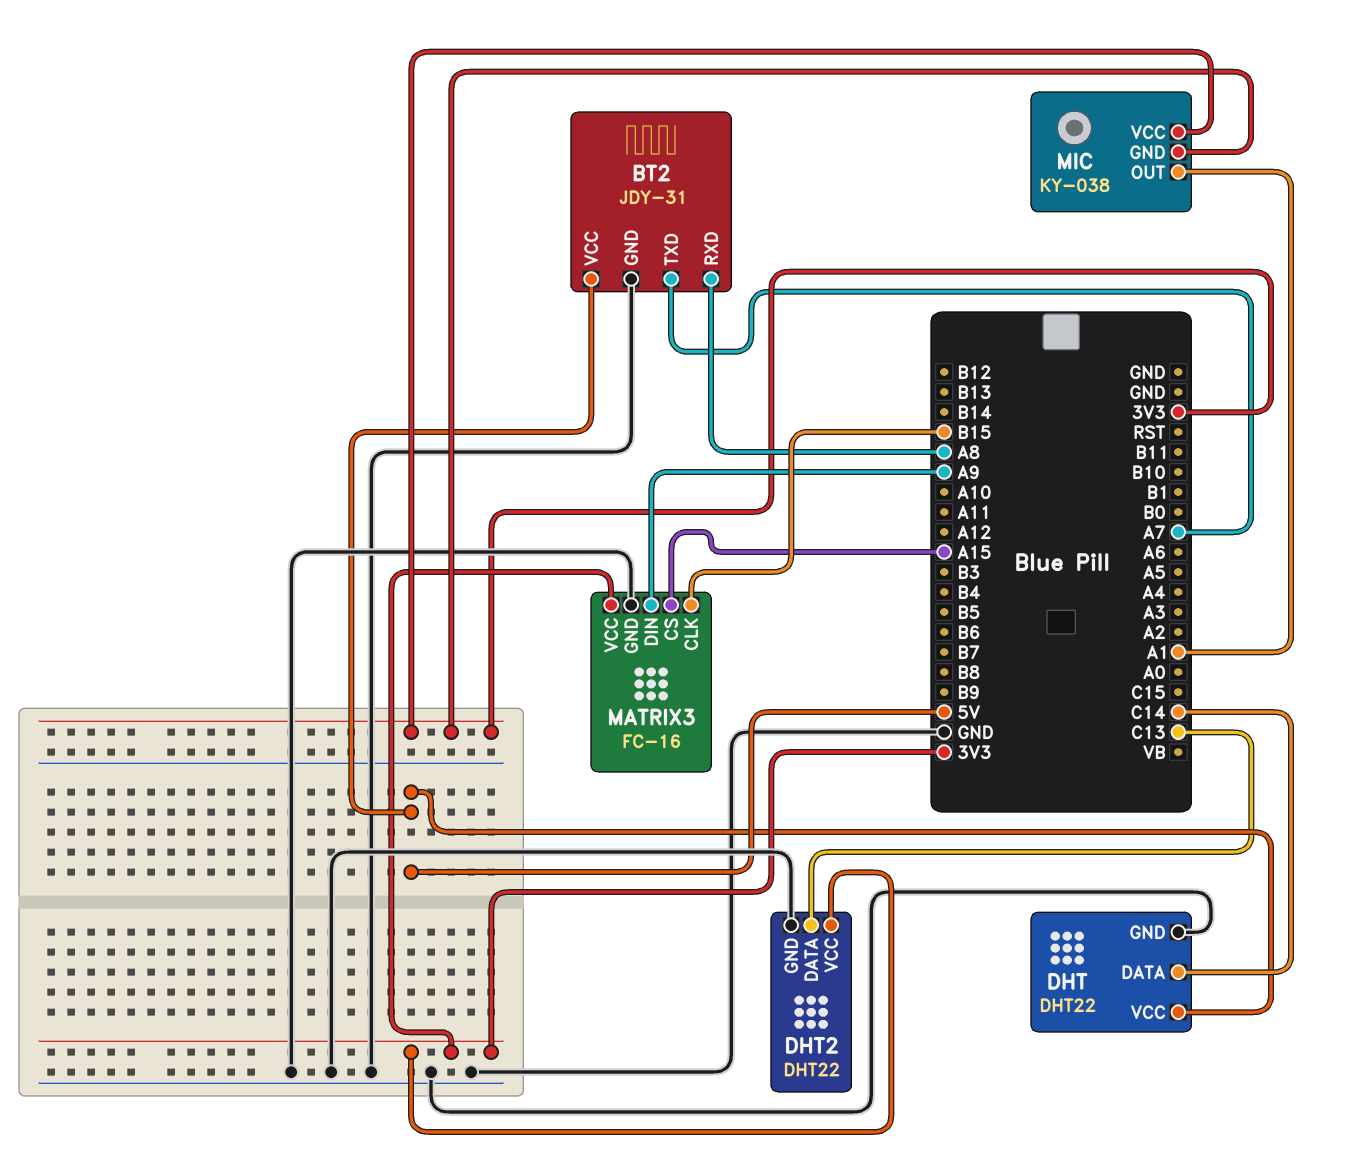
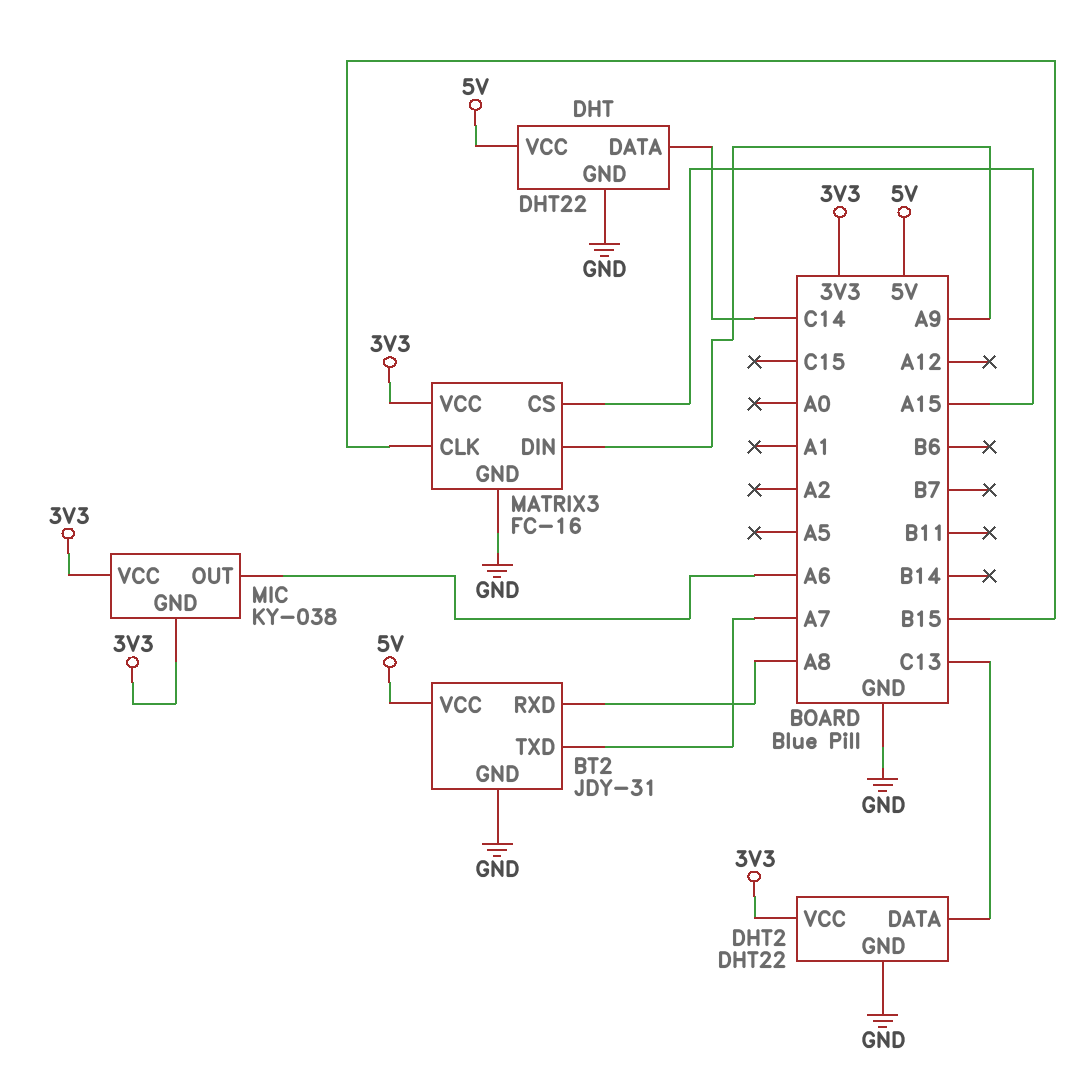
MIC pin OUT: A1 -> A6

